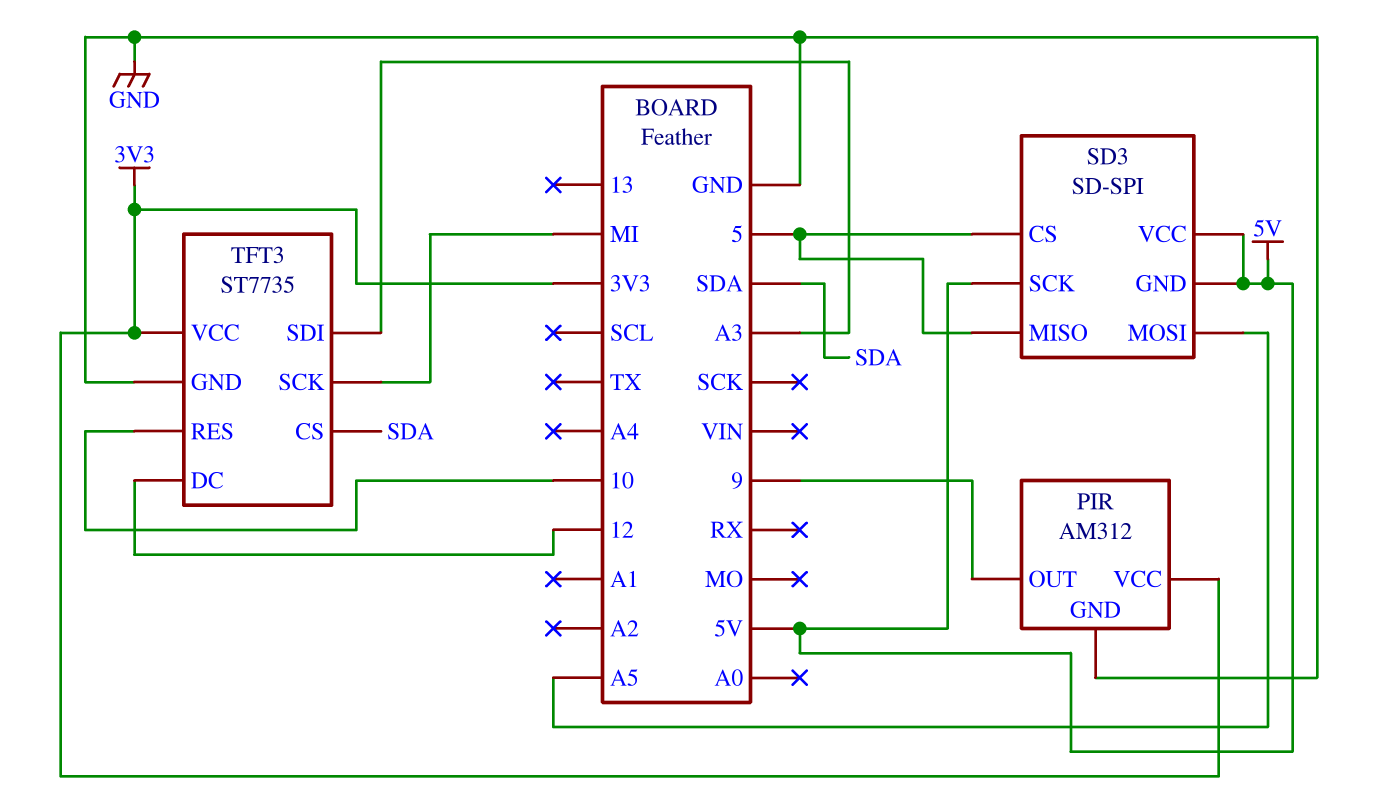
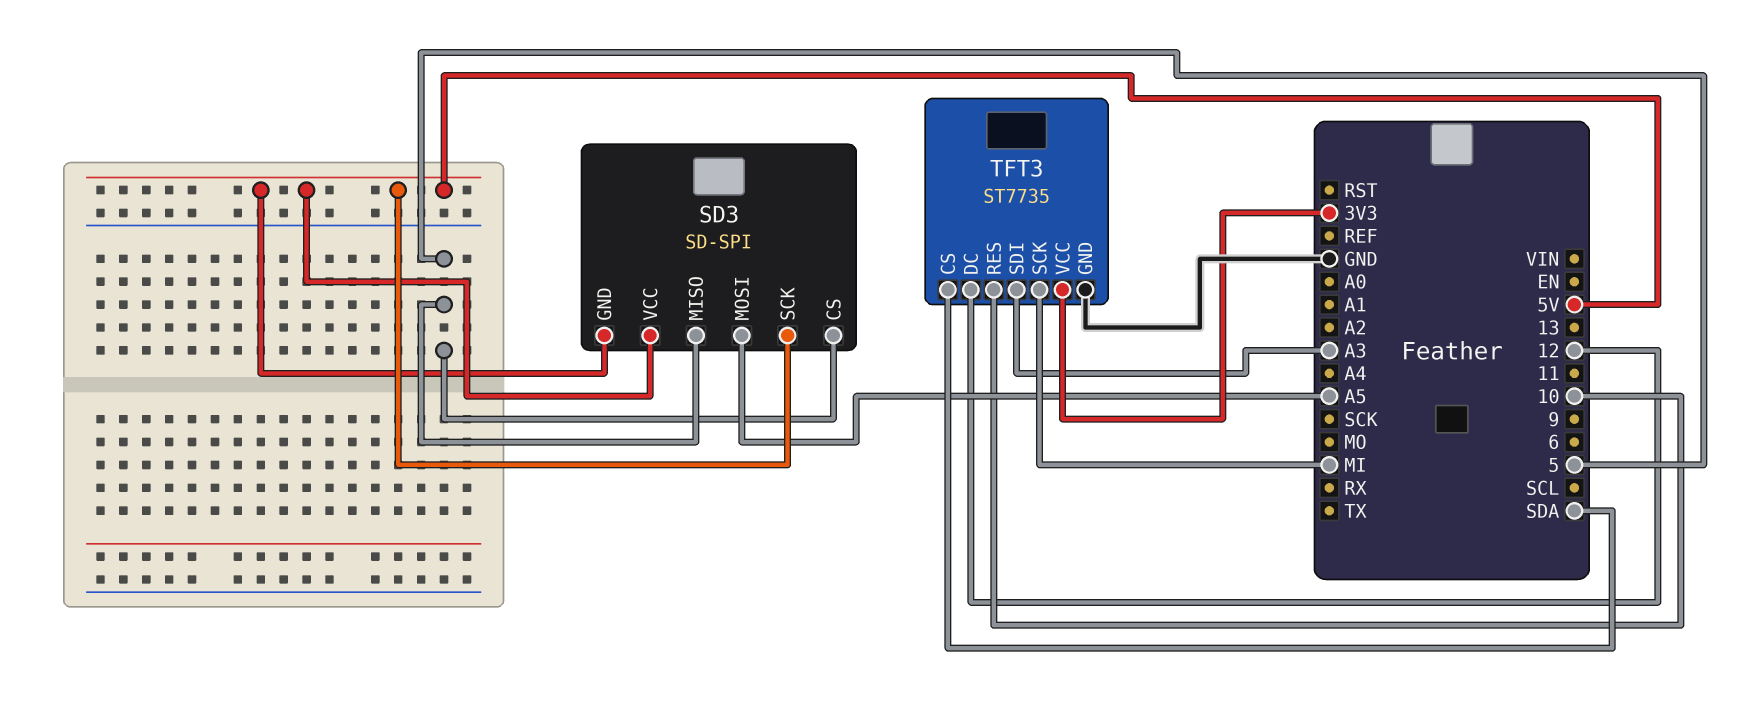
PIR: AM312 -> none
PIR pin GND: GND -> none
PIR pin OUT: 9 -> none
PIR pin VCC: 3V3 -> none

